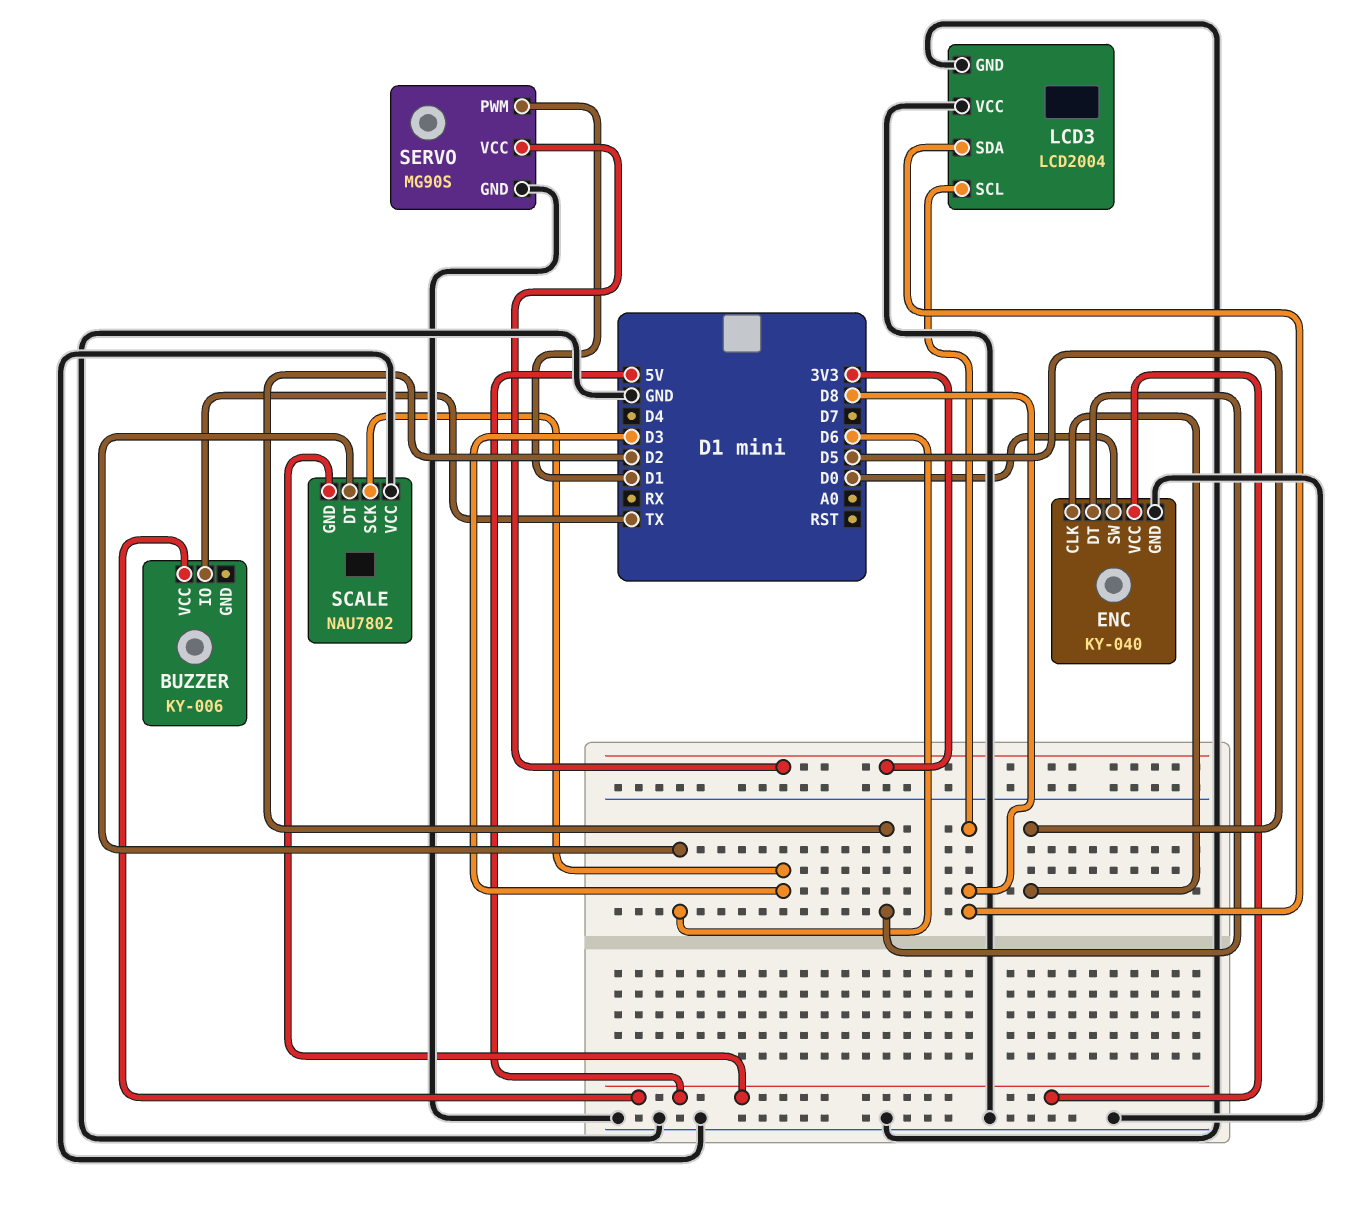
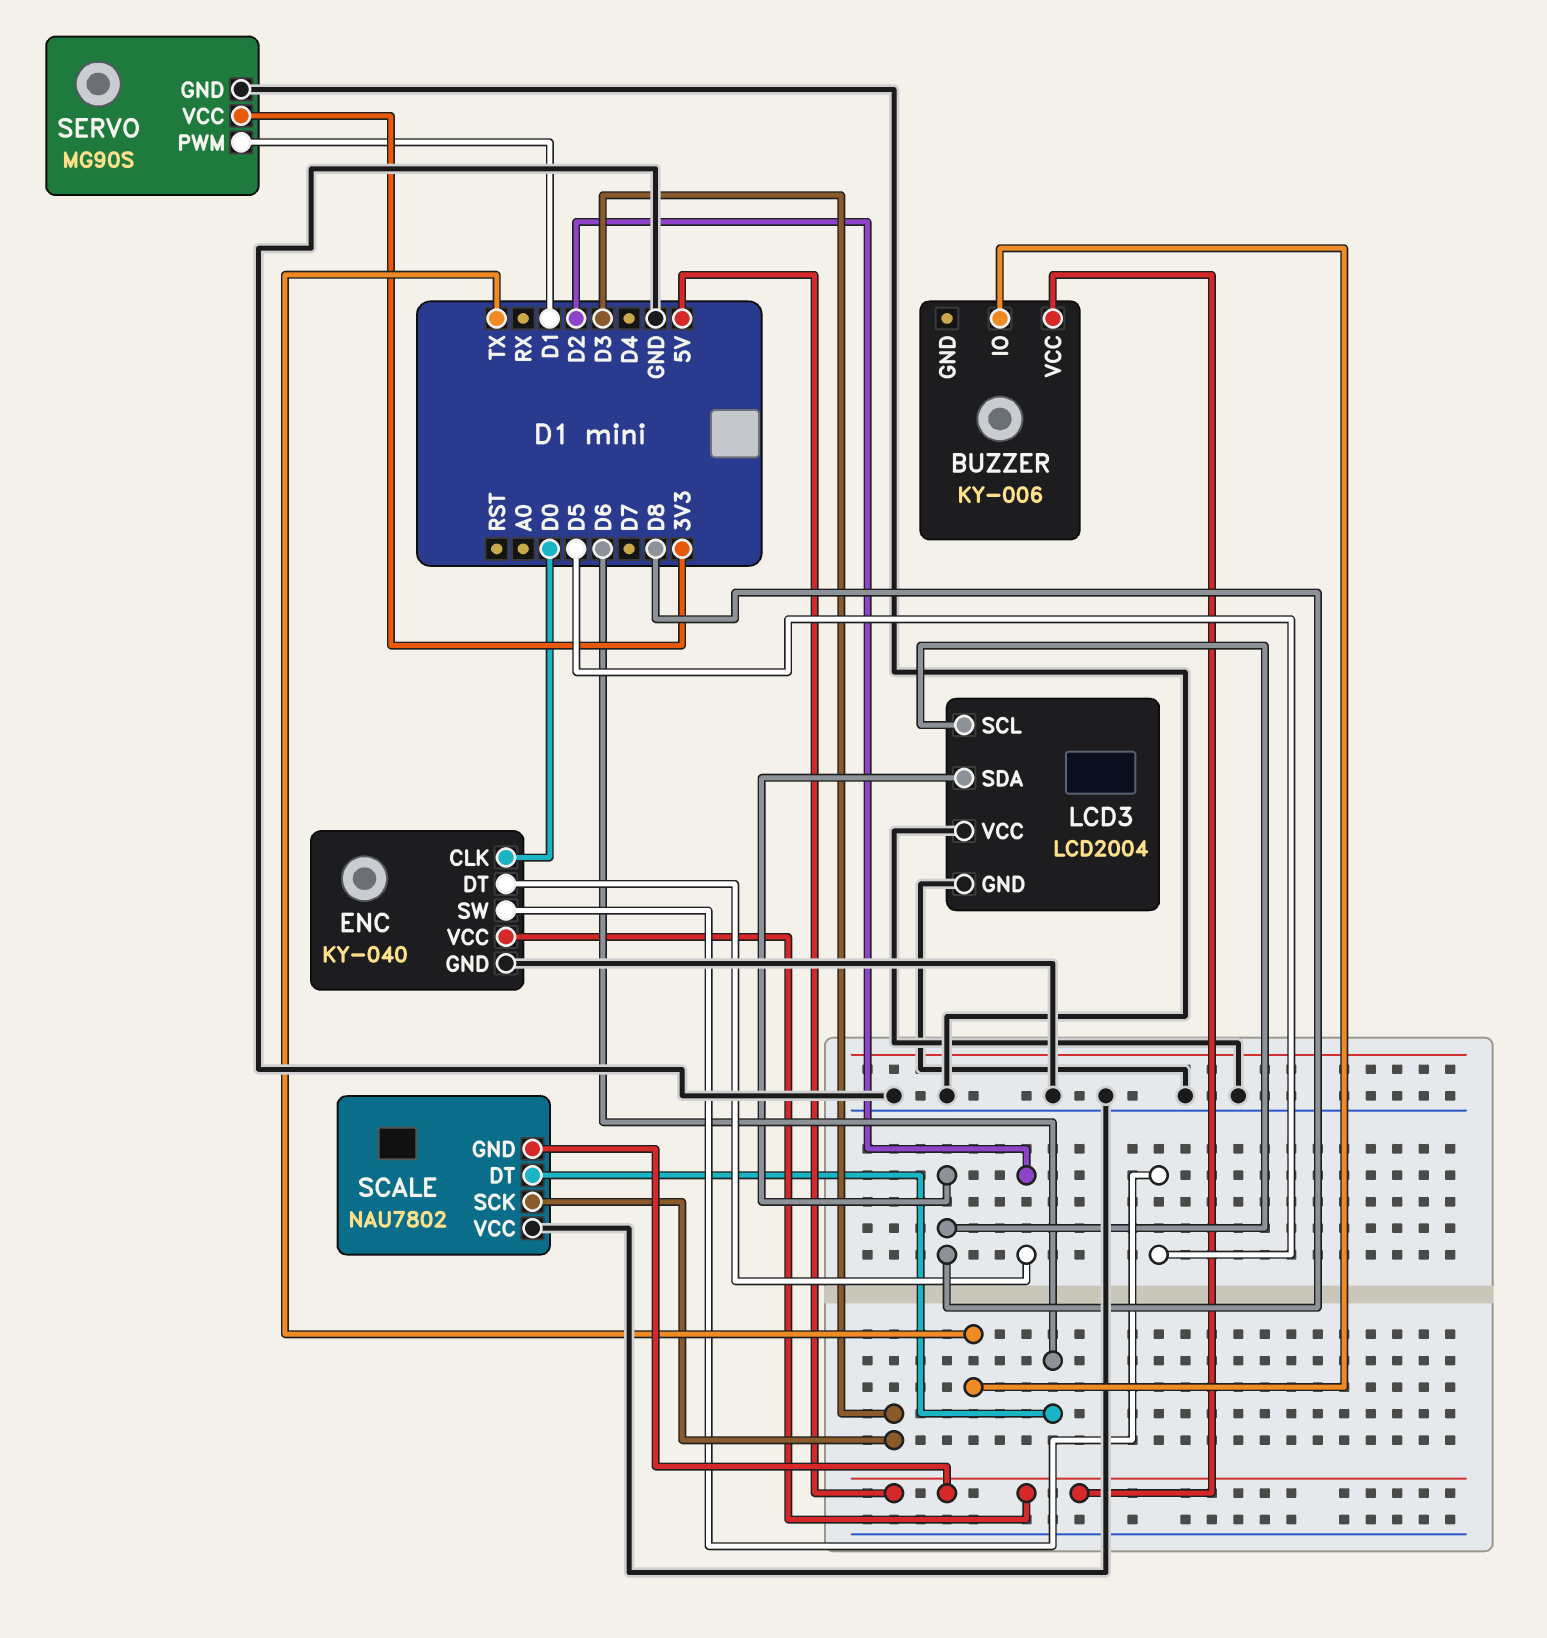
ENC pin CLK: D5 -> D0
ENC pin SW: D0 -> D5

